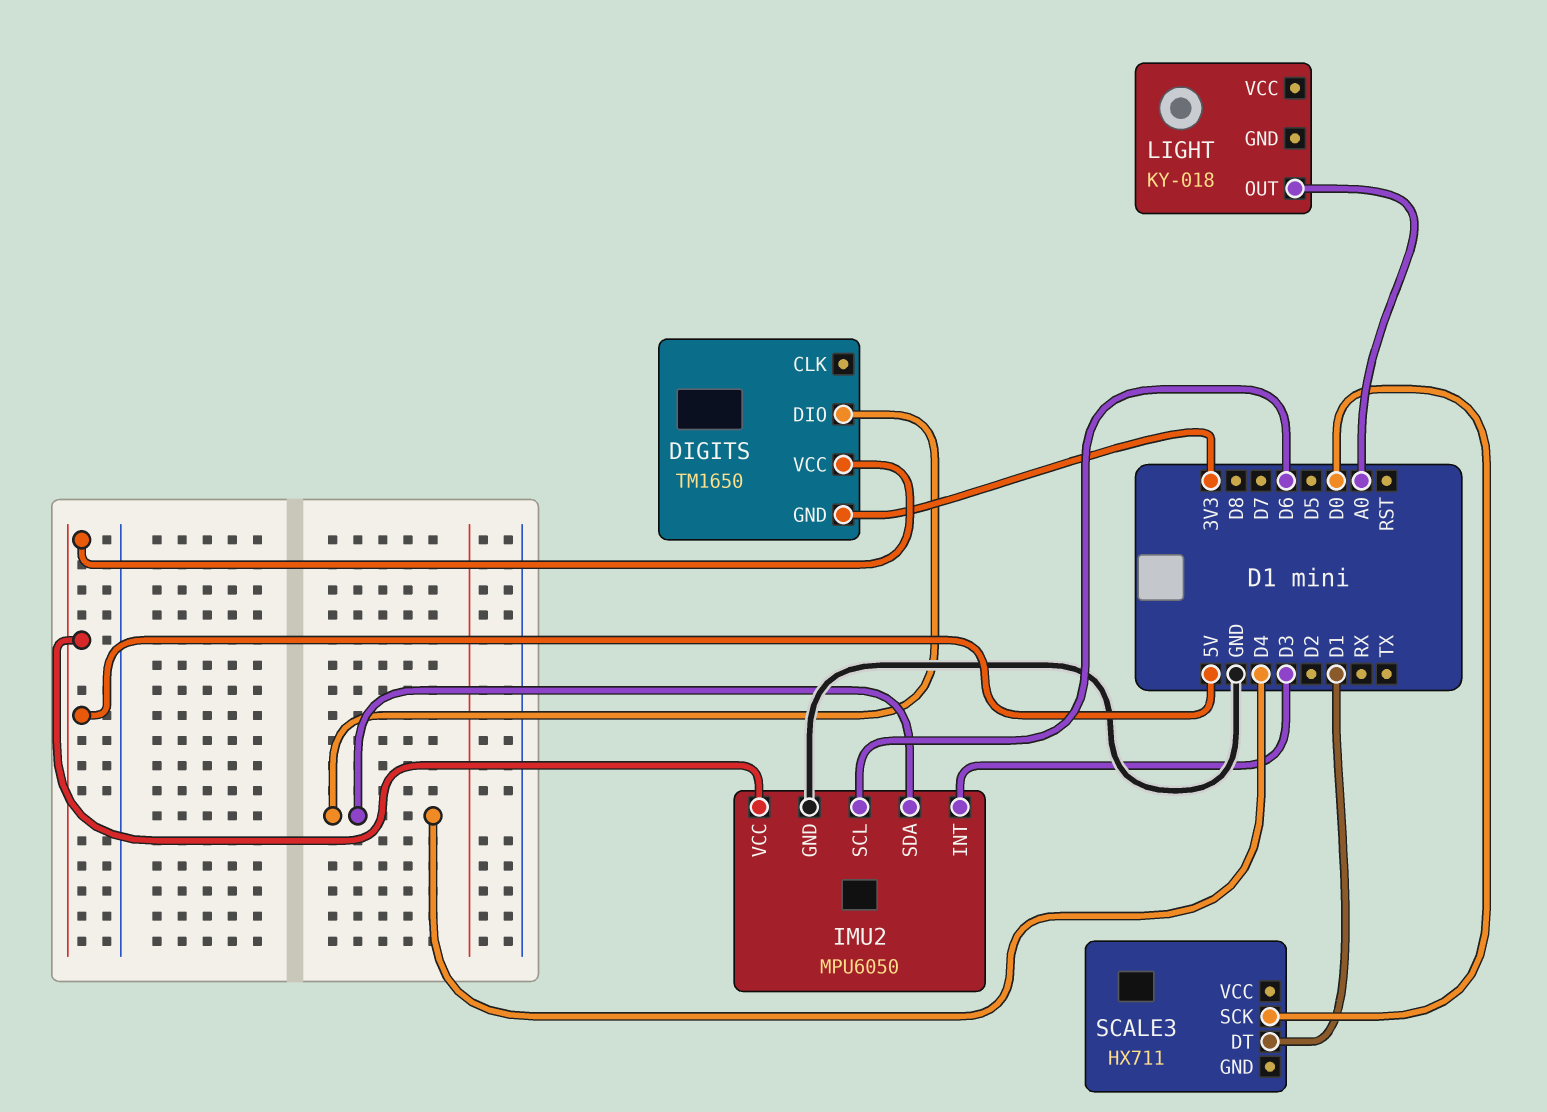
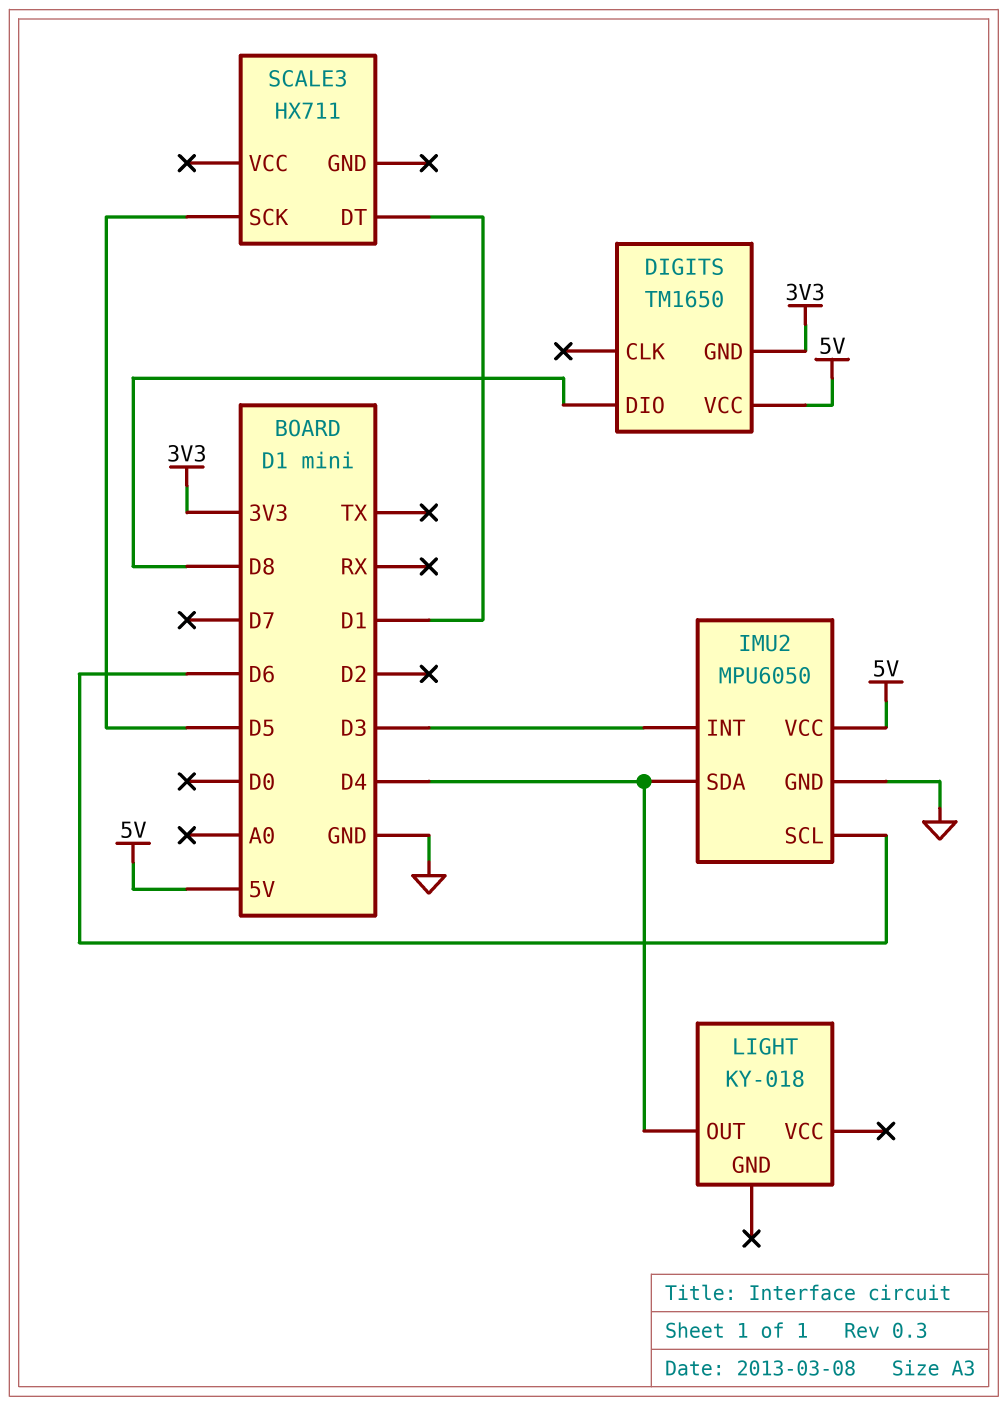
DIGITS pin DIO: D4 -> D8
LIGHT pin OUT: A0 -> D4
SCALE3 pin SCK: D0 -> D5

